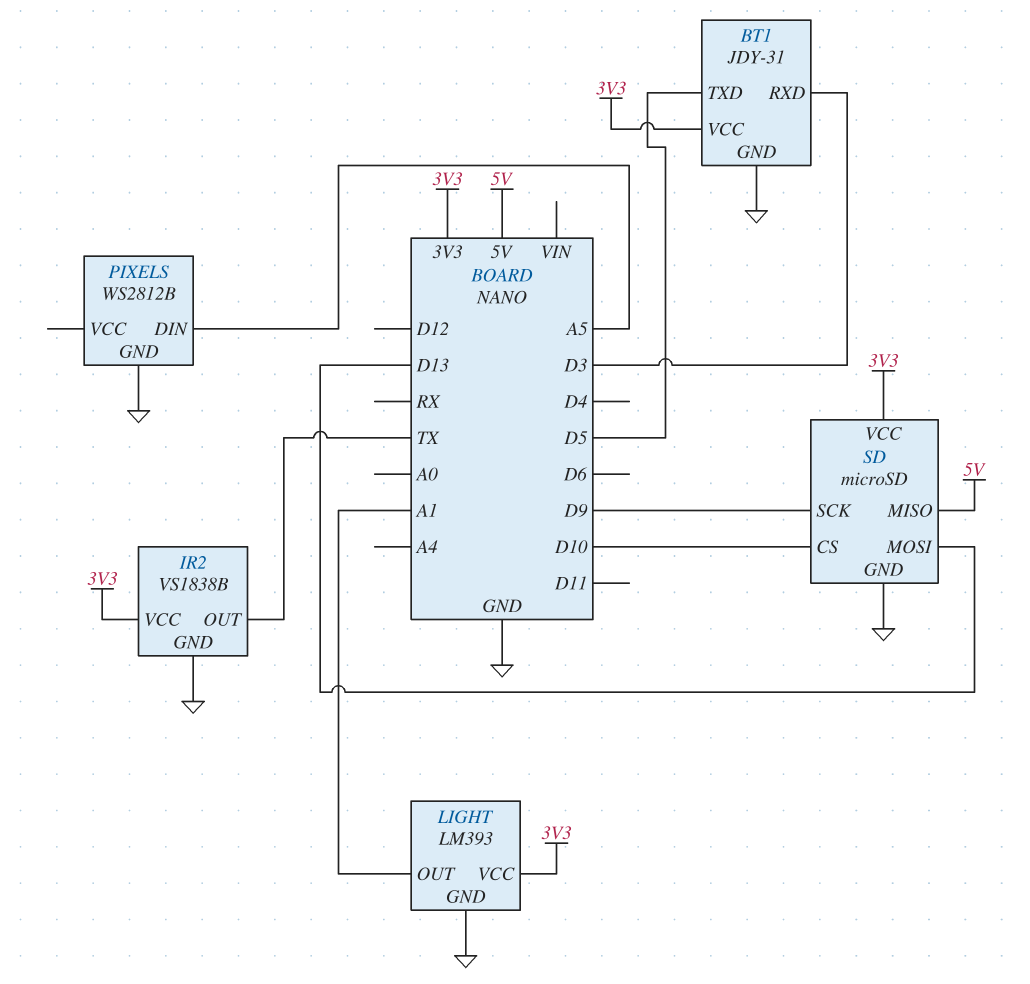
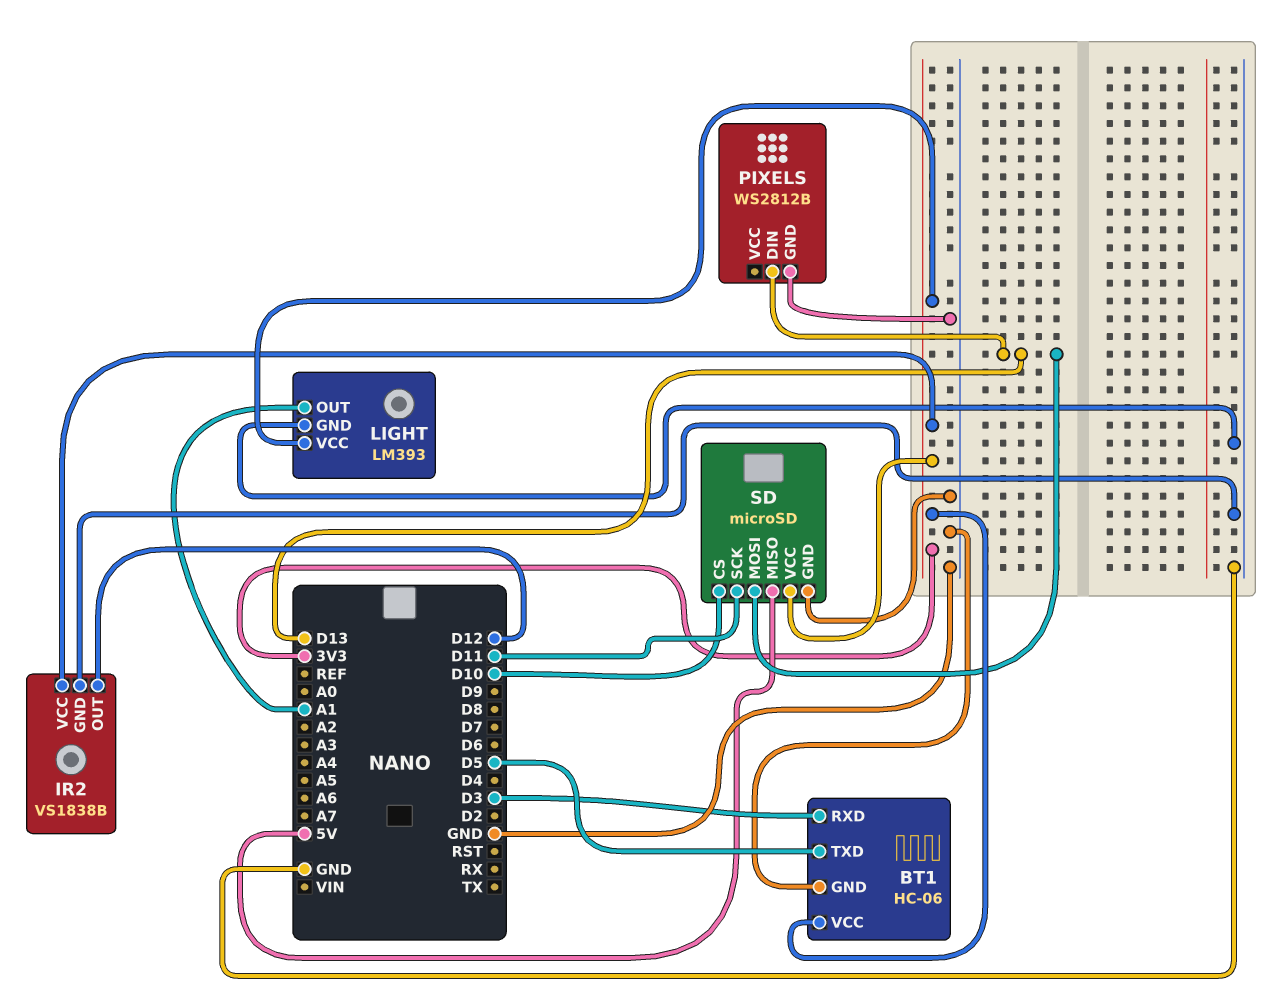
BT1: JDY-31 -> HC-06
IR2 pin OUT: TX -> D12
PIXELS pin DIN: A5 -> D13
SD pin SCK: D9 -> D11

